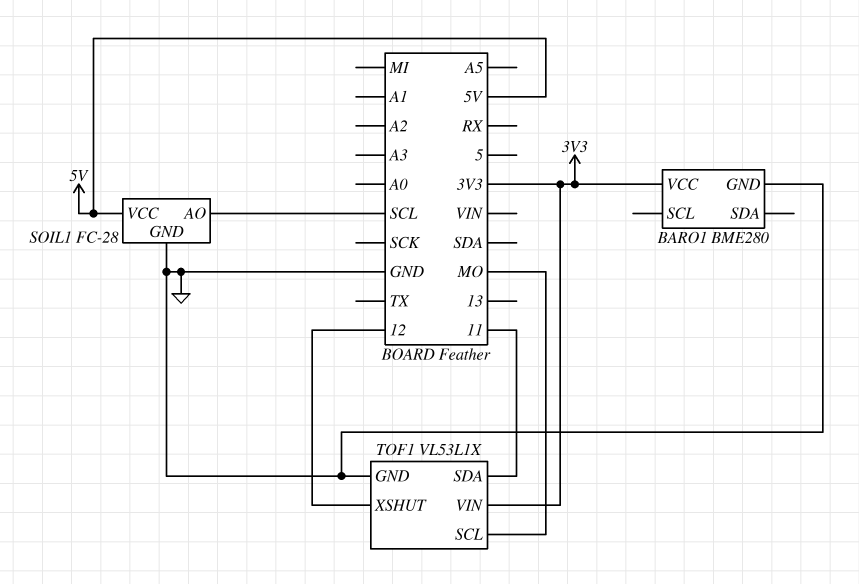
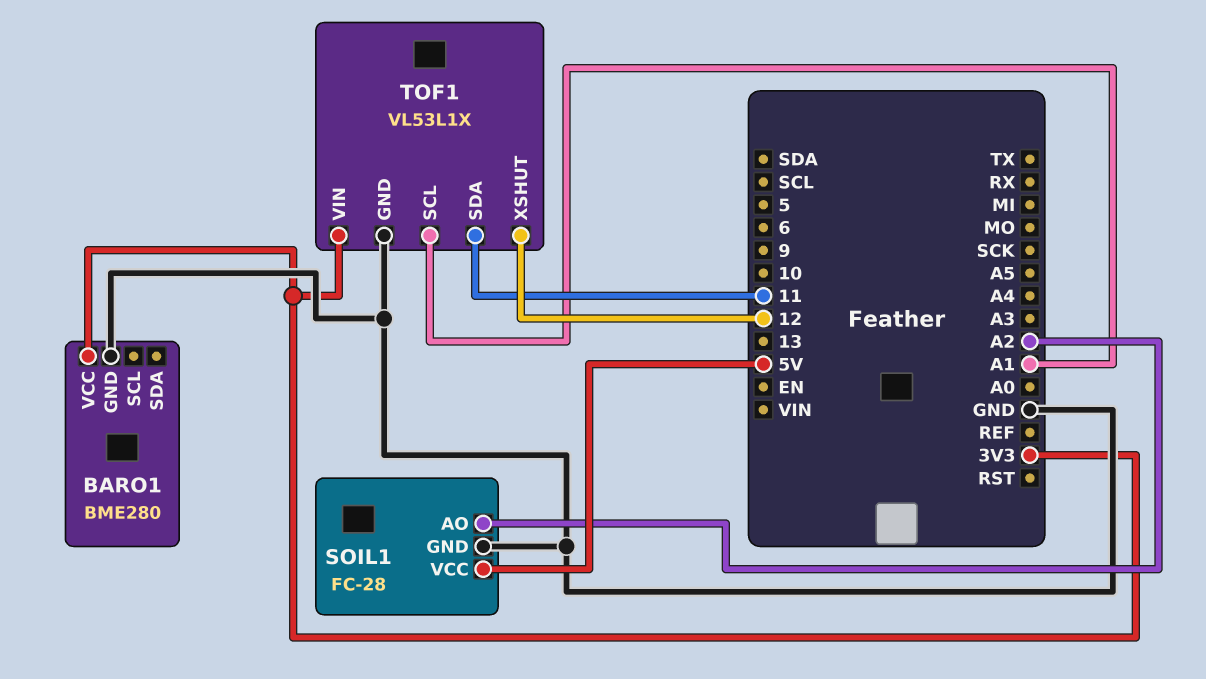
SOIL1 pin AO: SCL -> A2
TOF1 pin SCL: MO -> A1

